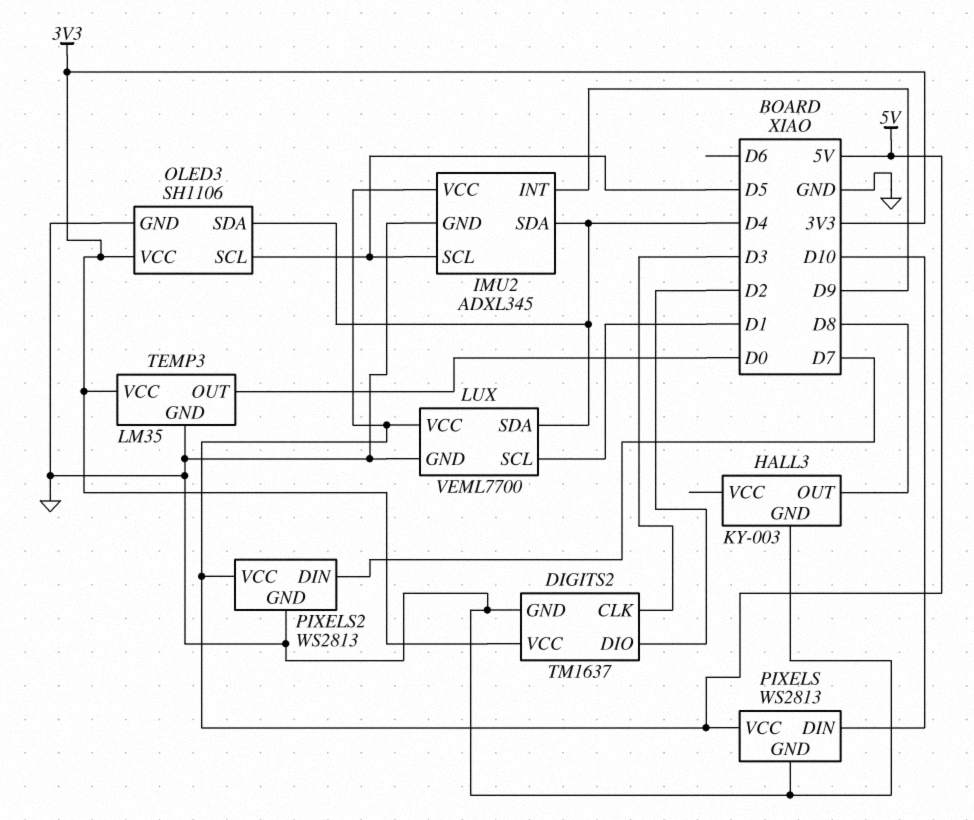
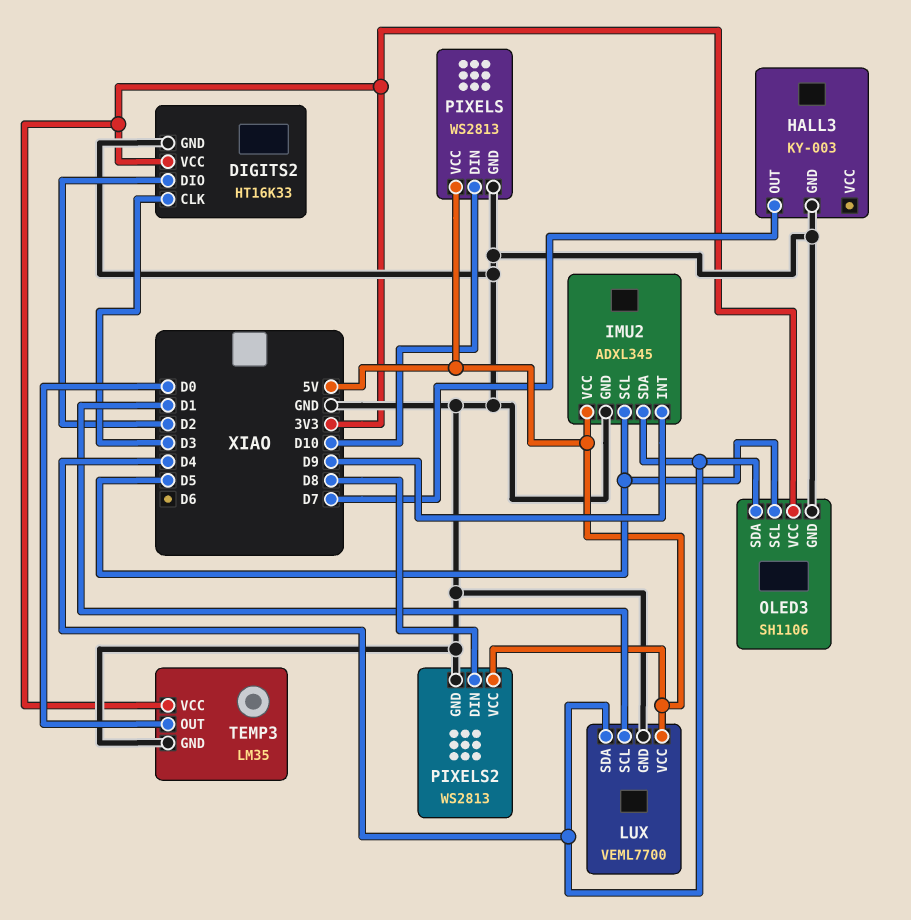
DIGITS2: TM1637 -> HT16K33
HALL3 pin OUT: D8 -> D7
PIXELS2 pin DIN: D7 -> D8

